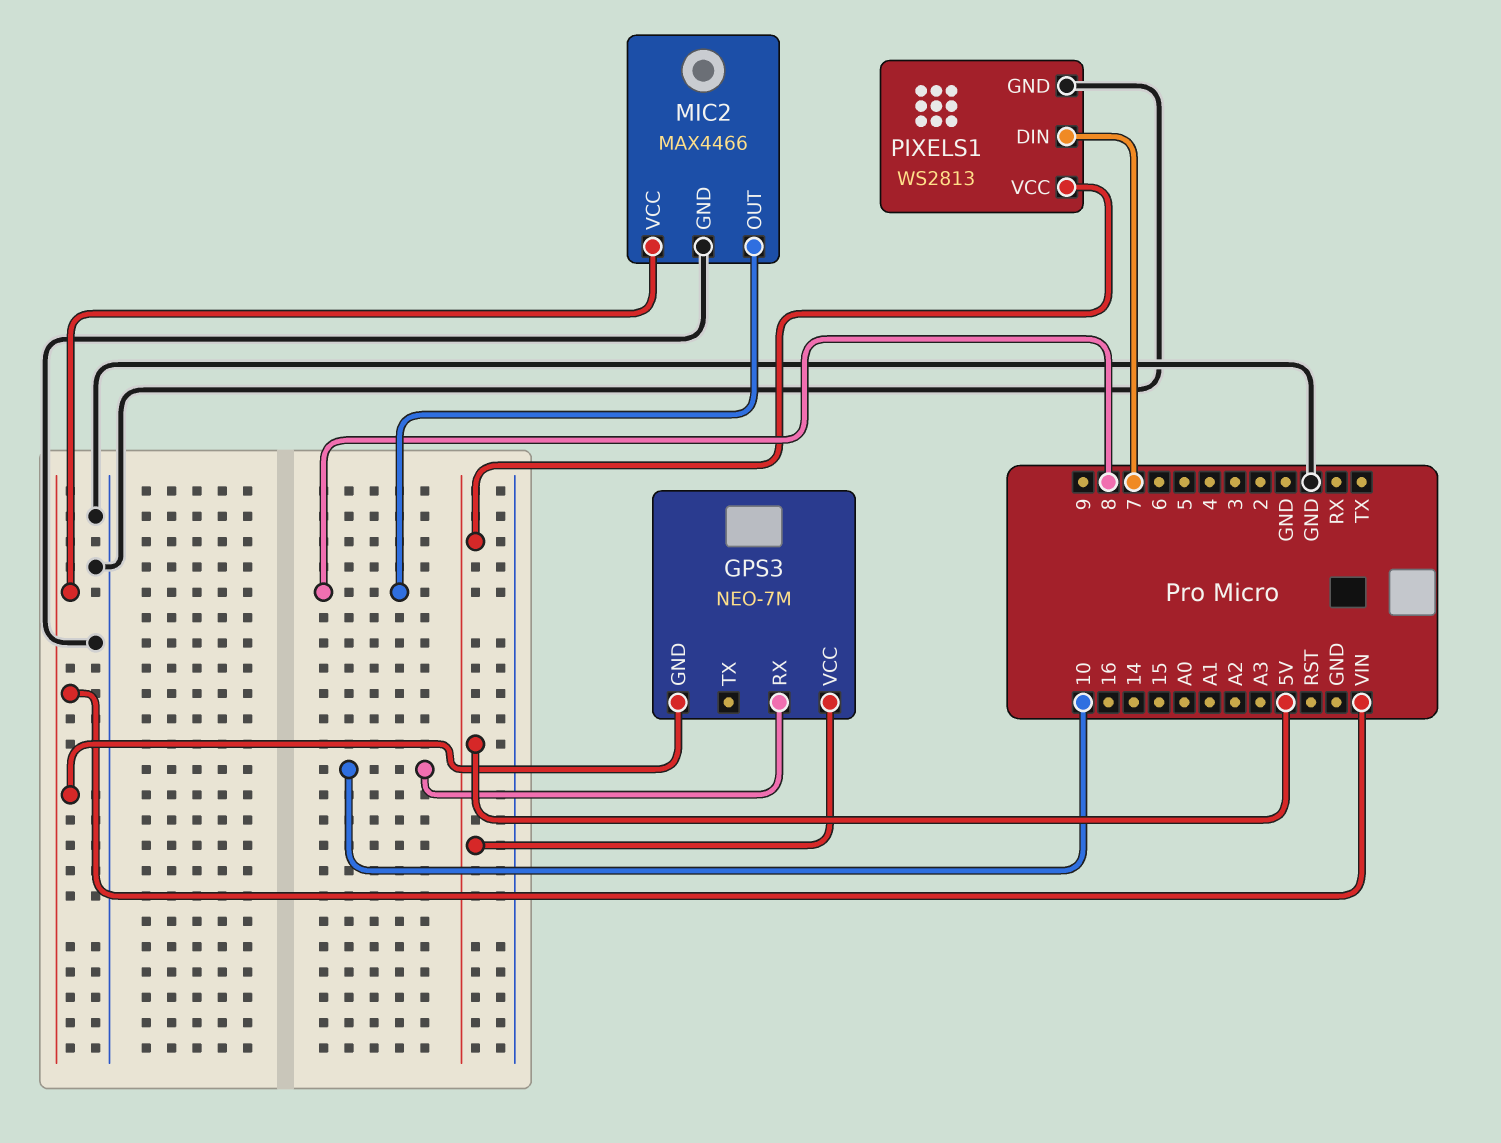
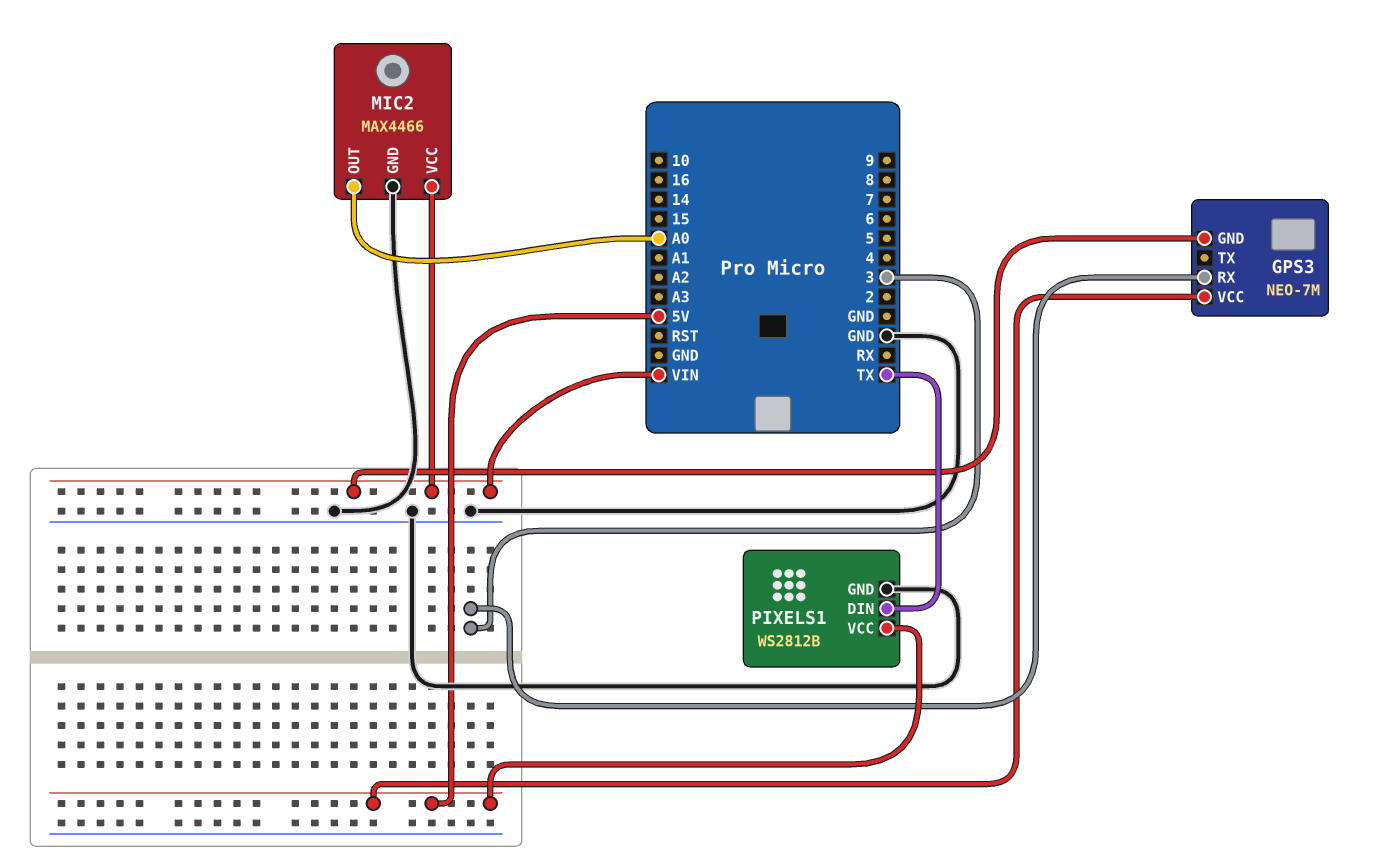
GPS3 pin RX: 10 -> 3
MIC2 pin OUT: 8 -> A0
PIXELS1: WS2813 -> WS2812B
PIXELS1 pin DIN: 7 -> TX

